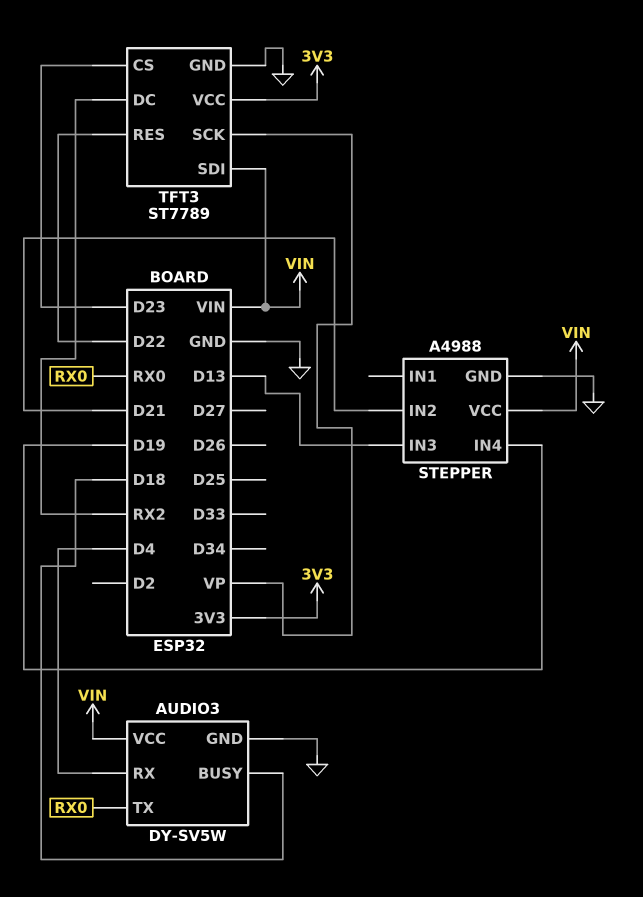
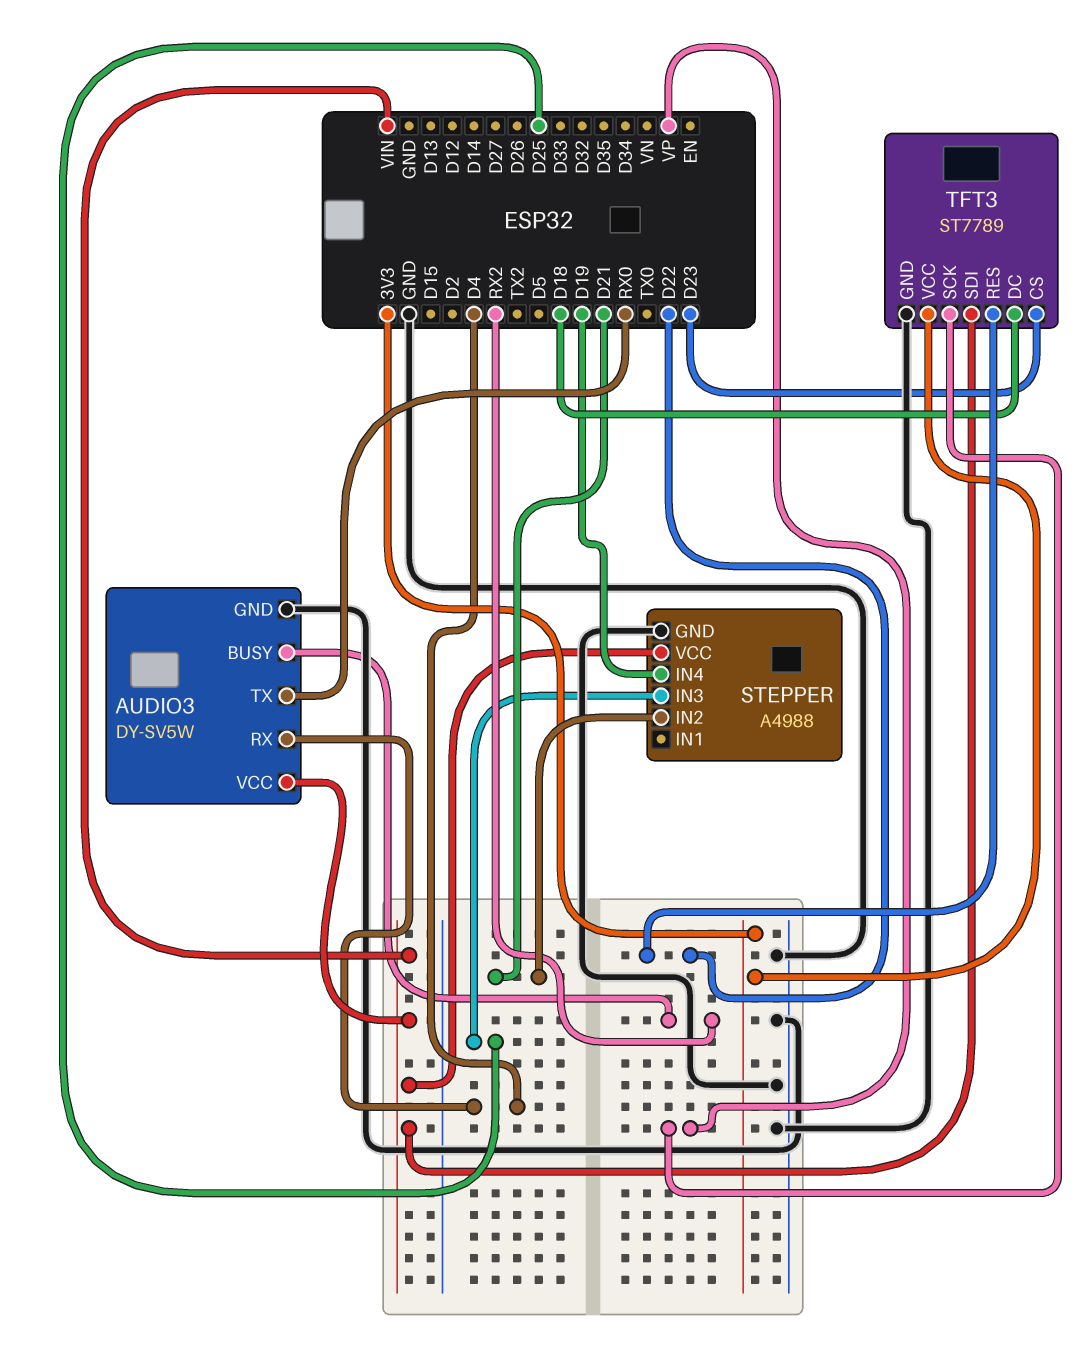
AUDIO3 pin BUSY: D18 -> RX2
STEPPER pin IN3: D13 -> D25
TFT3 pin DC: RX2 -> D18

